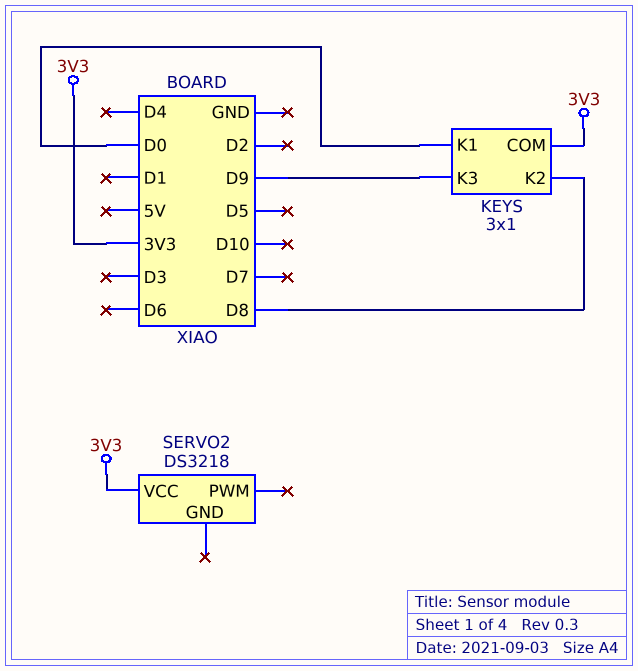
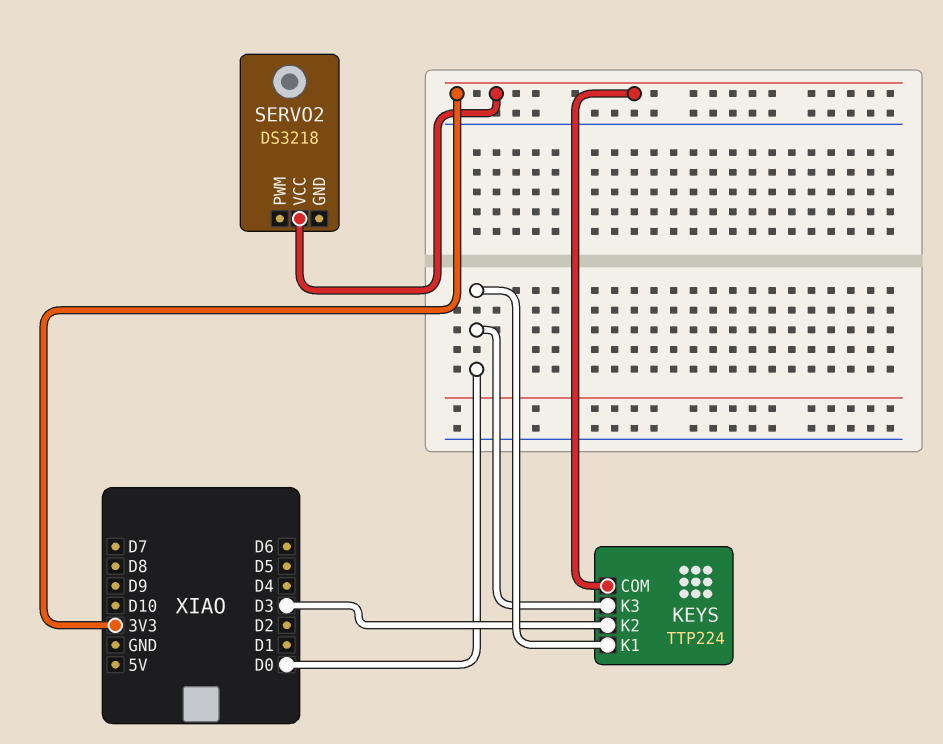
KEYS: 3x1 -> TTP224
KEYS pin K2: D8 -> D3
KEYS pin K3: D9 -> D0

